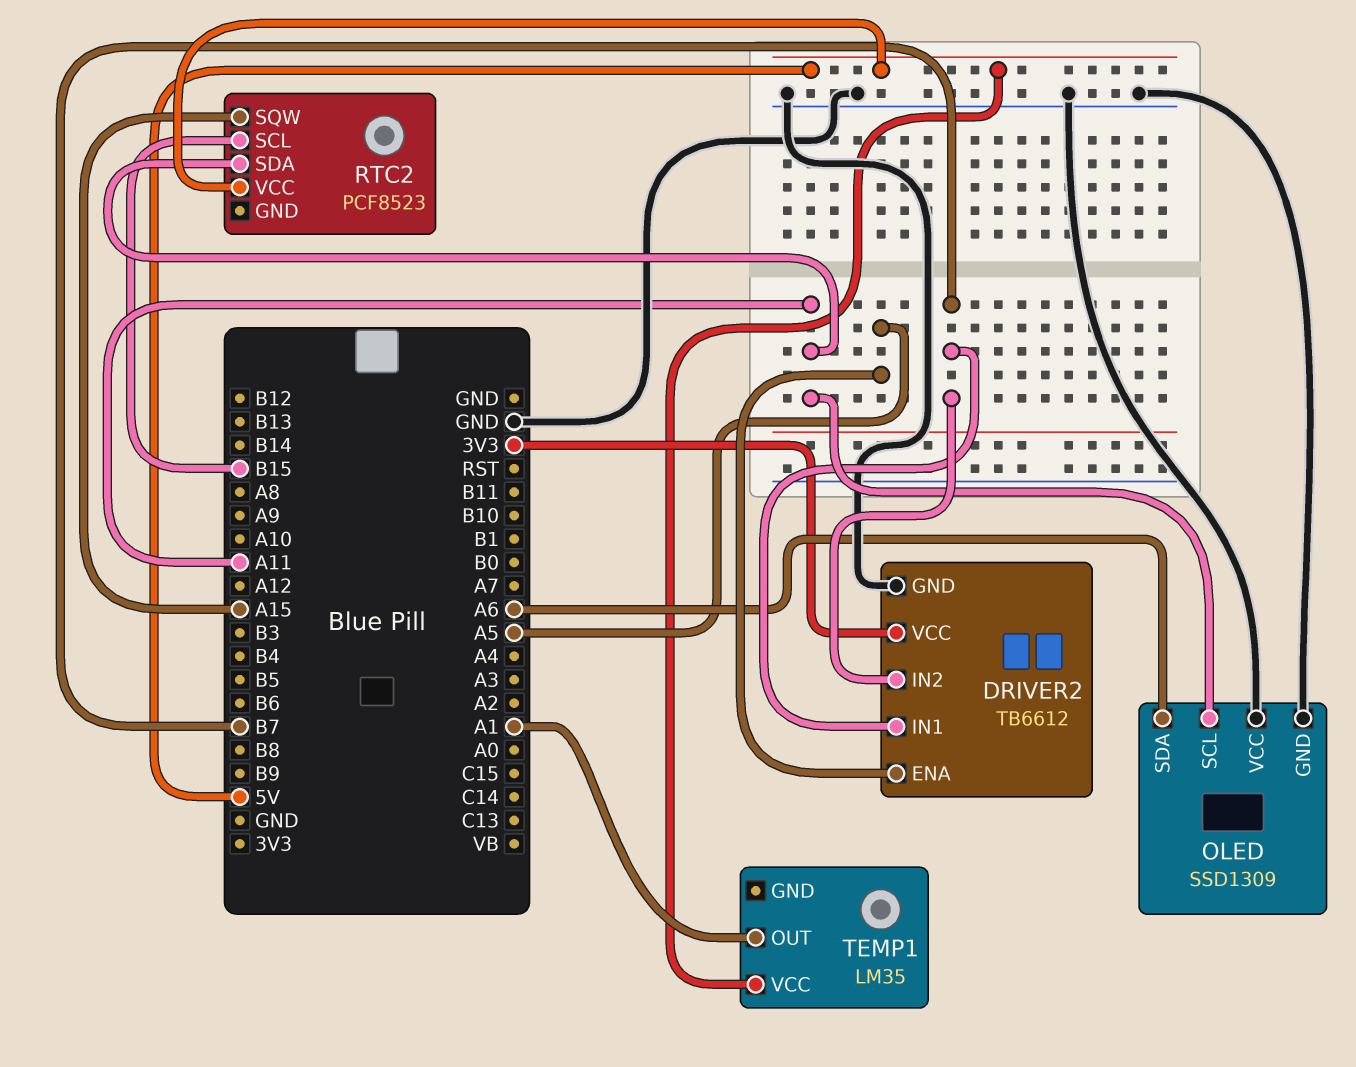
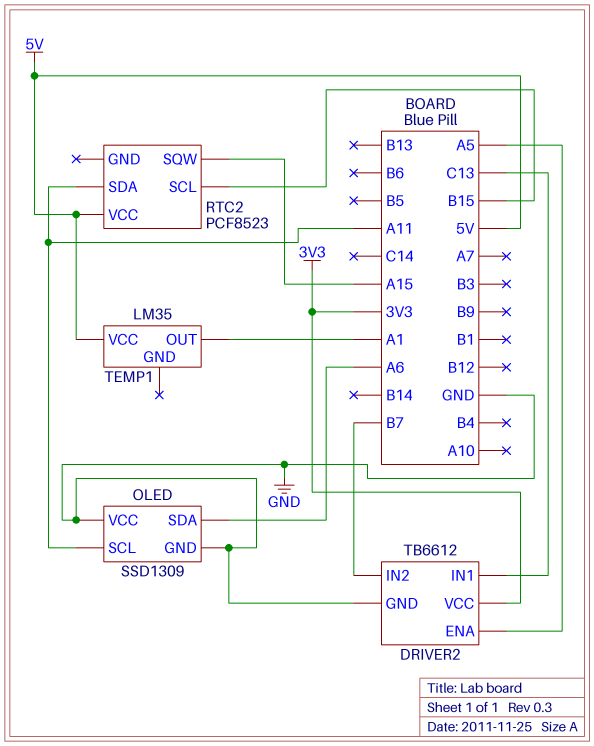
DRIVER2 pin IN1: B7 -> C13

